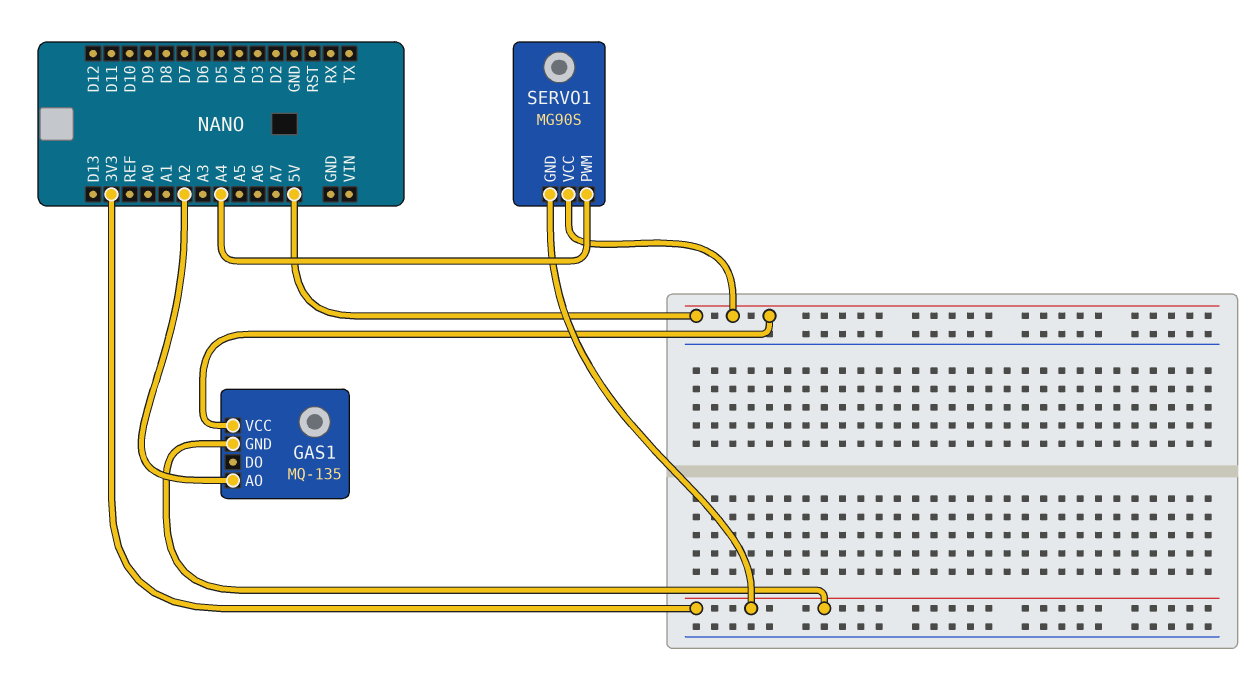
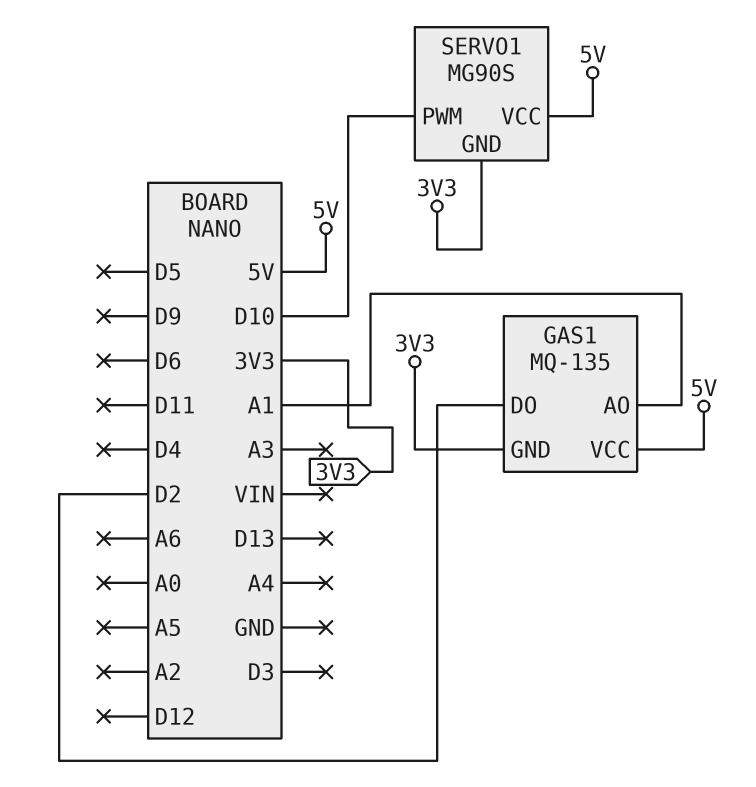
GAS1 pin AO: A2 -> A1
GAS1 pin DO: none -> D2
SERVO1 pin PWM: A4 -> D10

